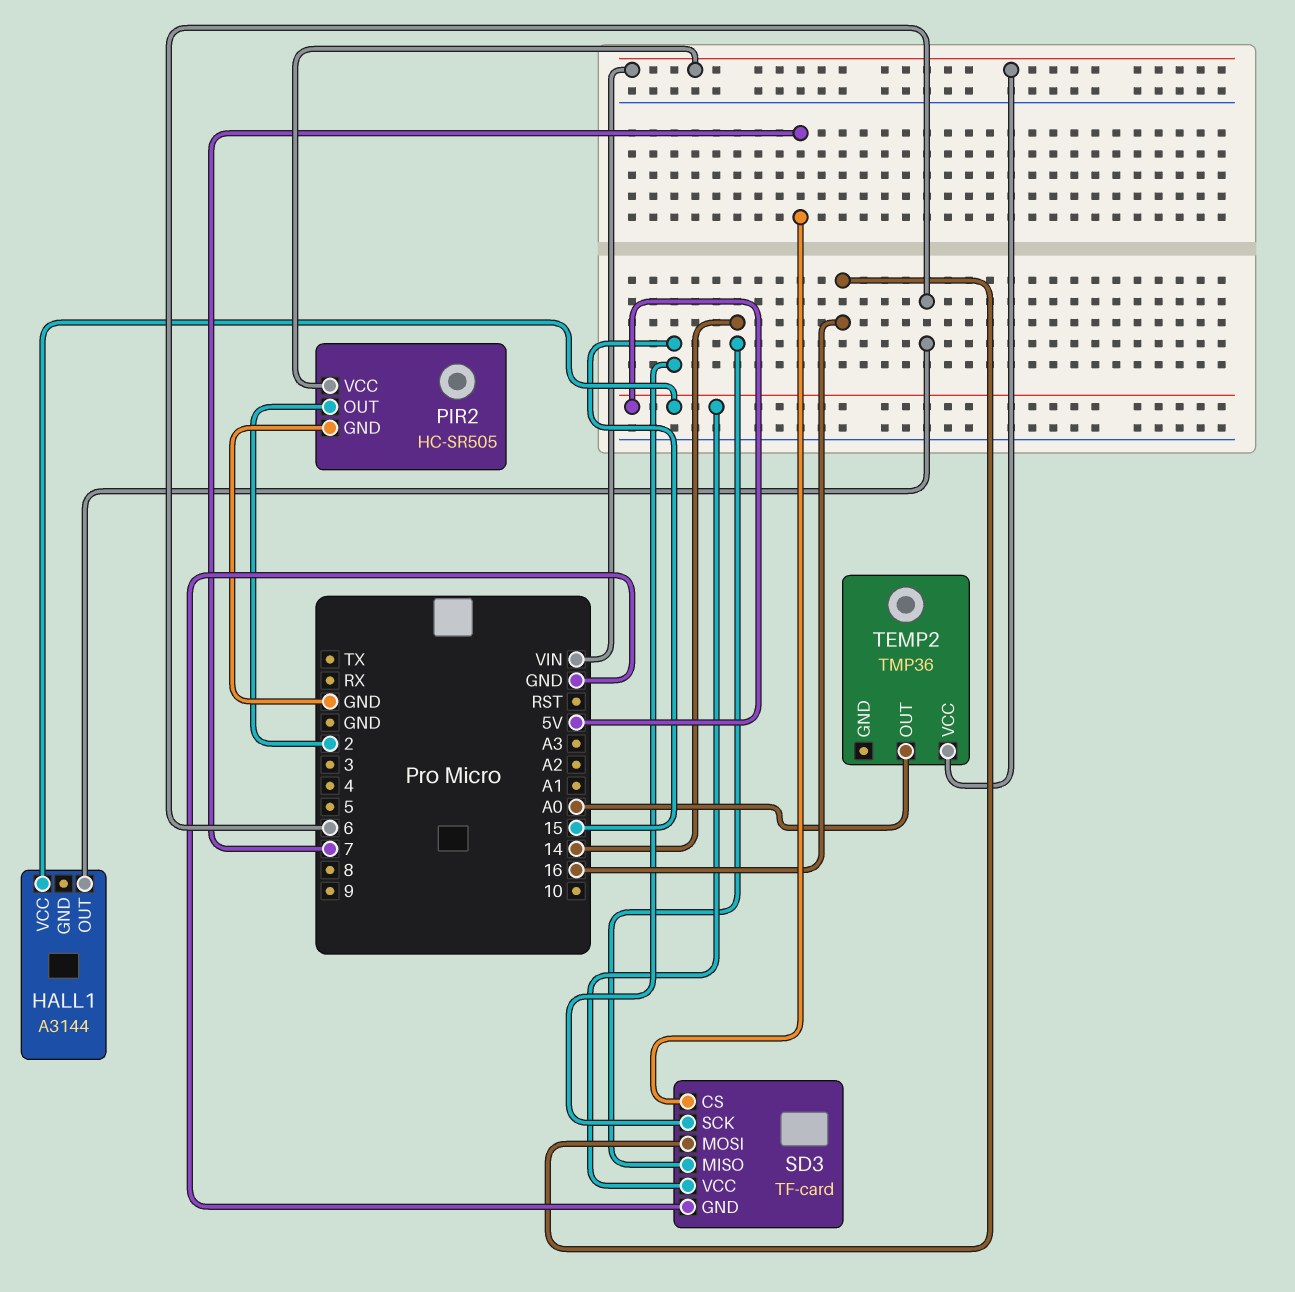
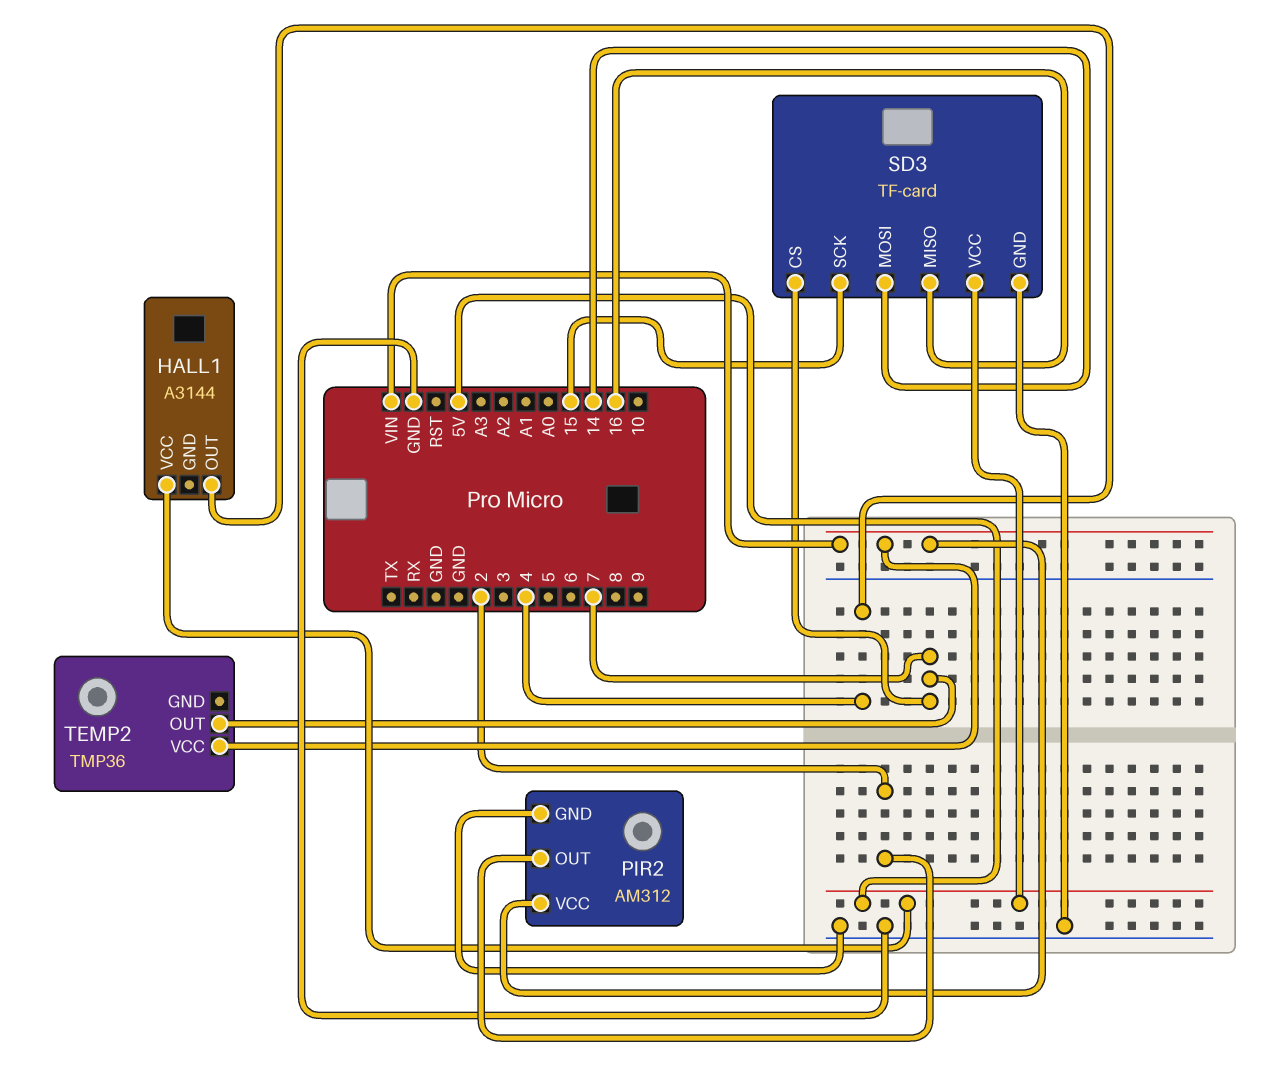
HALL1 pin OUT: 6 -> 4
PIR2: HC-SR505 -> AM312
SD3 pin MISO: 14 -> 16
SD3 pin MOSI: 16 -> 14
TEMP2 pin OUT: A0 -> 7

